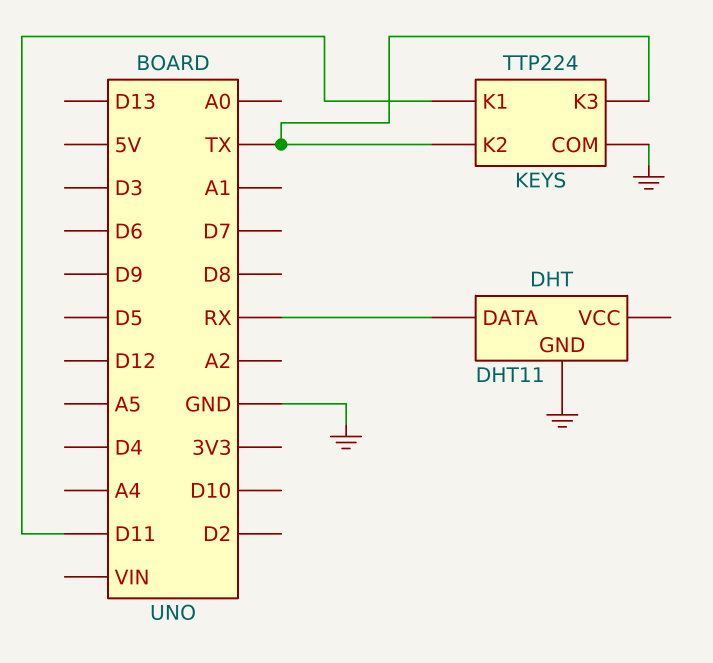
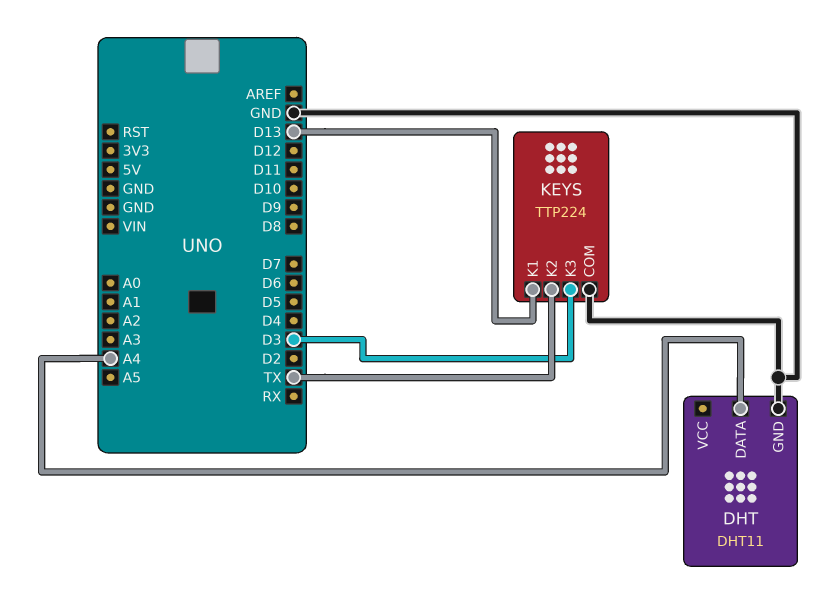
DHT pin DATA: RX -> A4
KEYS pin K1: D11 -> D13
KEYS pin K3: TX -> D3

